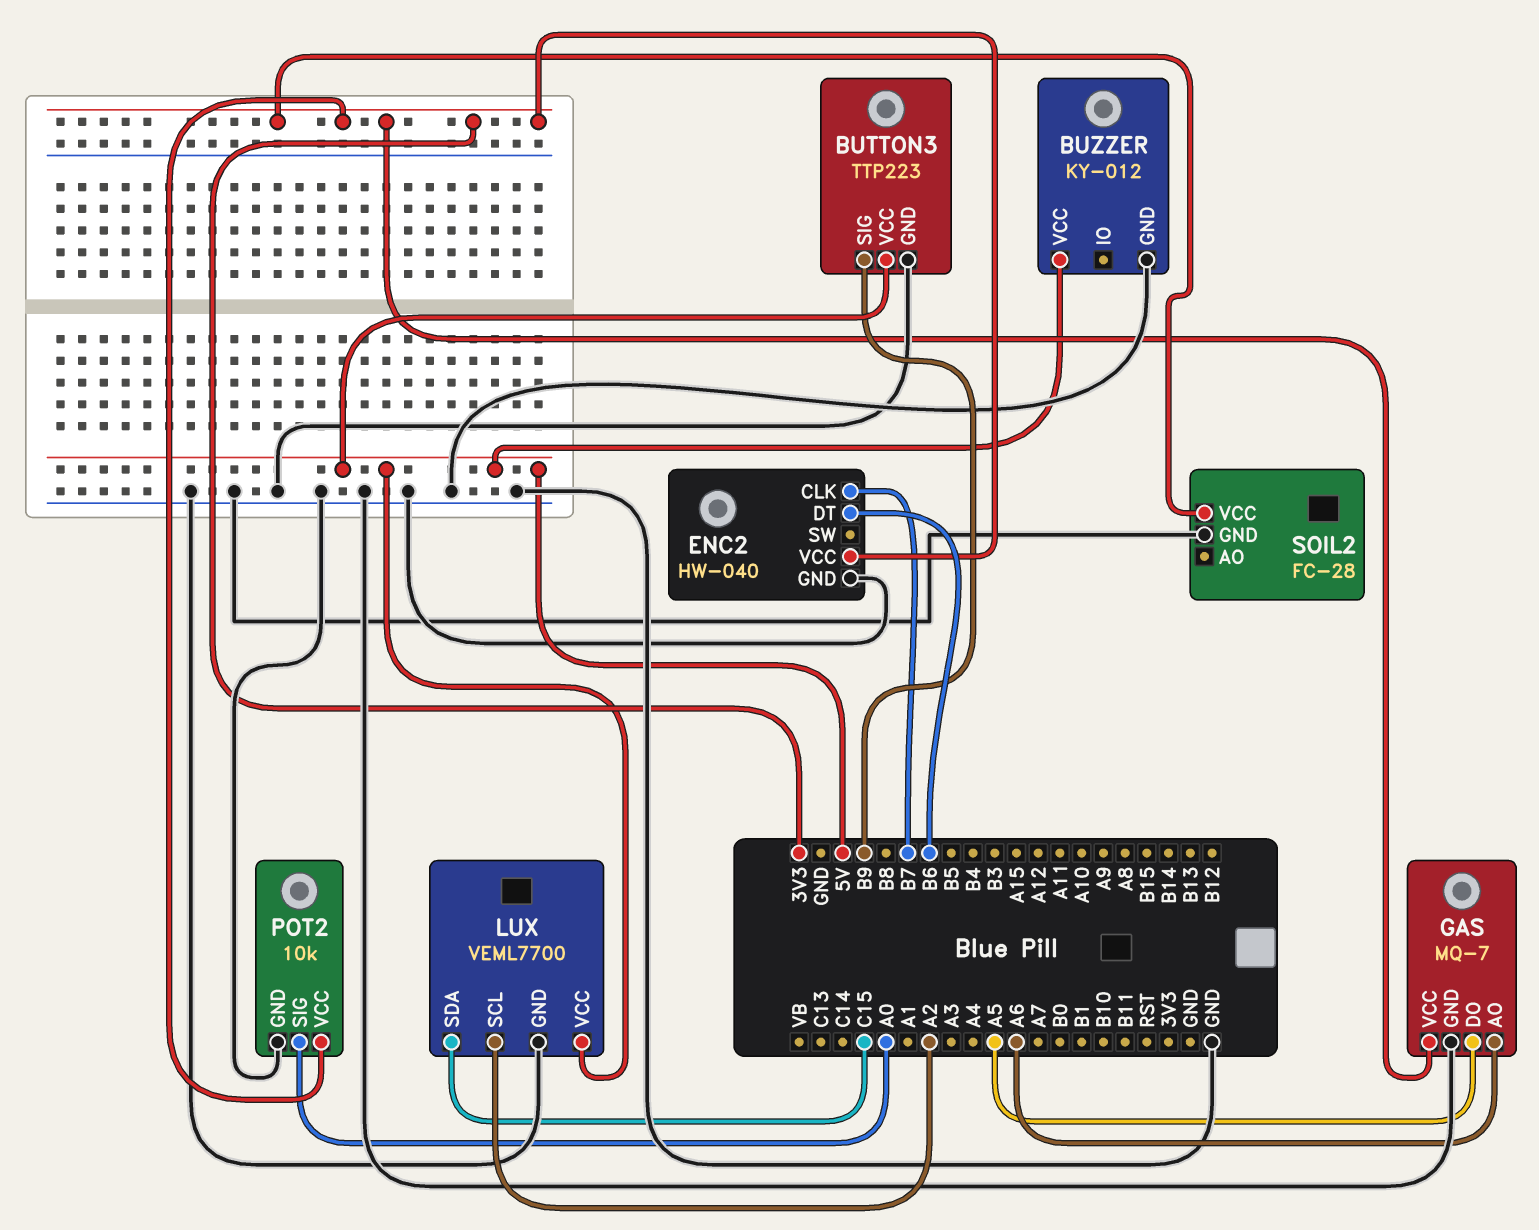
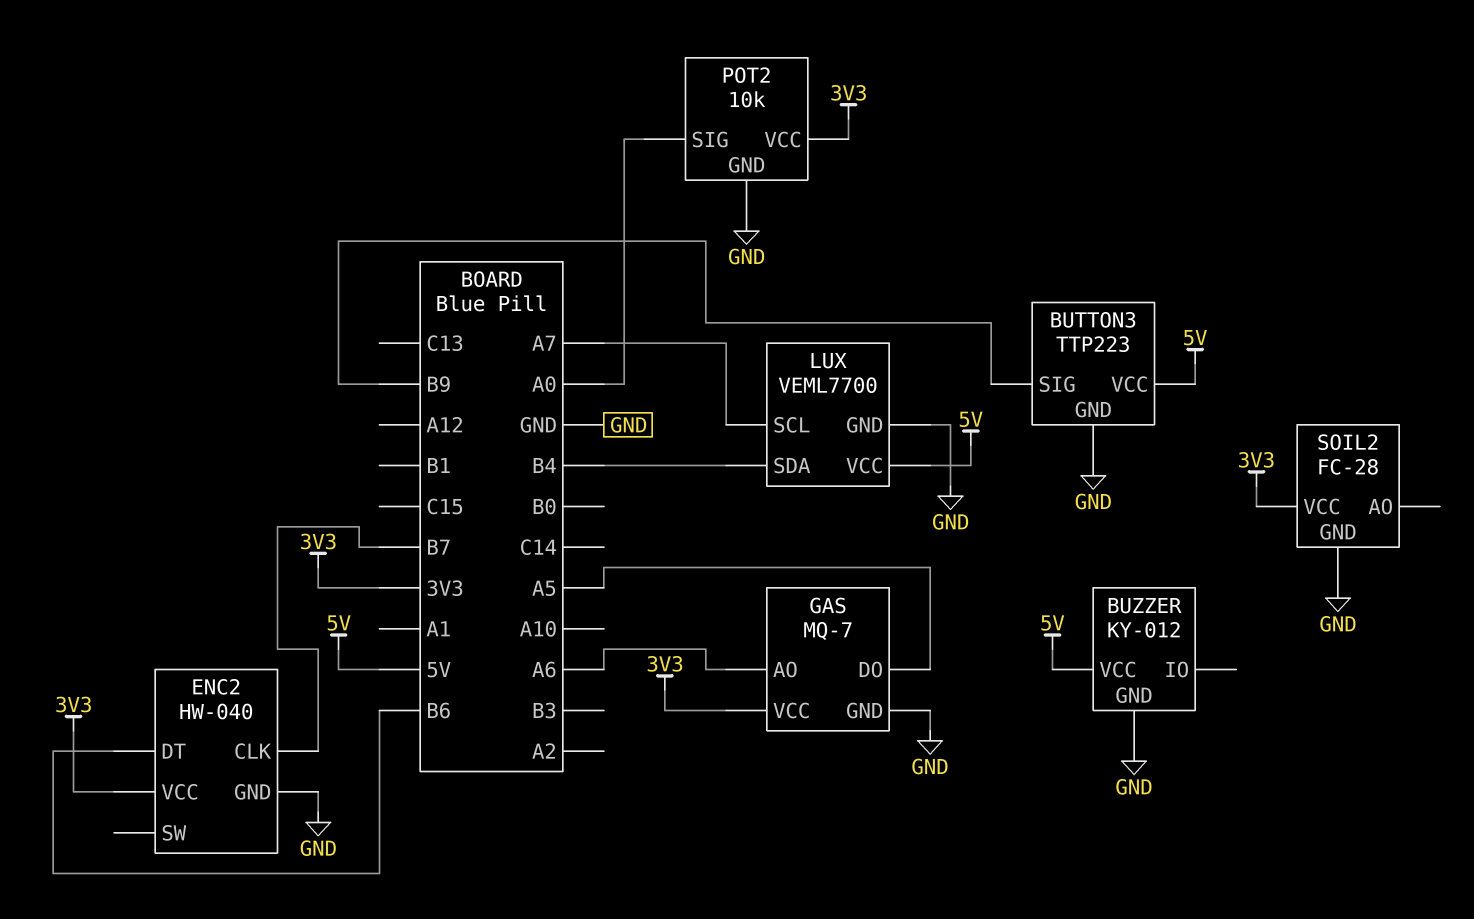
LUX pin SCL: A2 -> A7
LUX pin SDA: C15 -> B4

